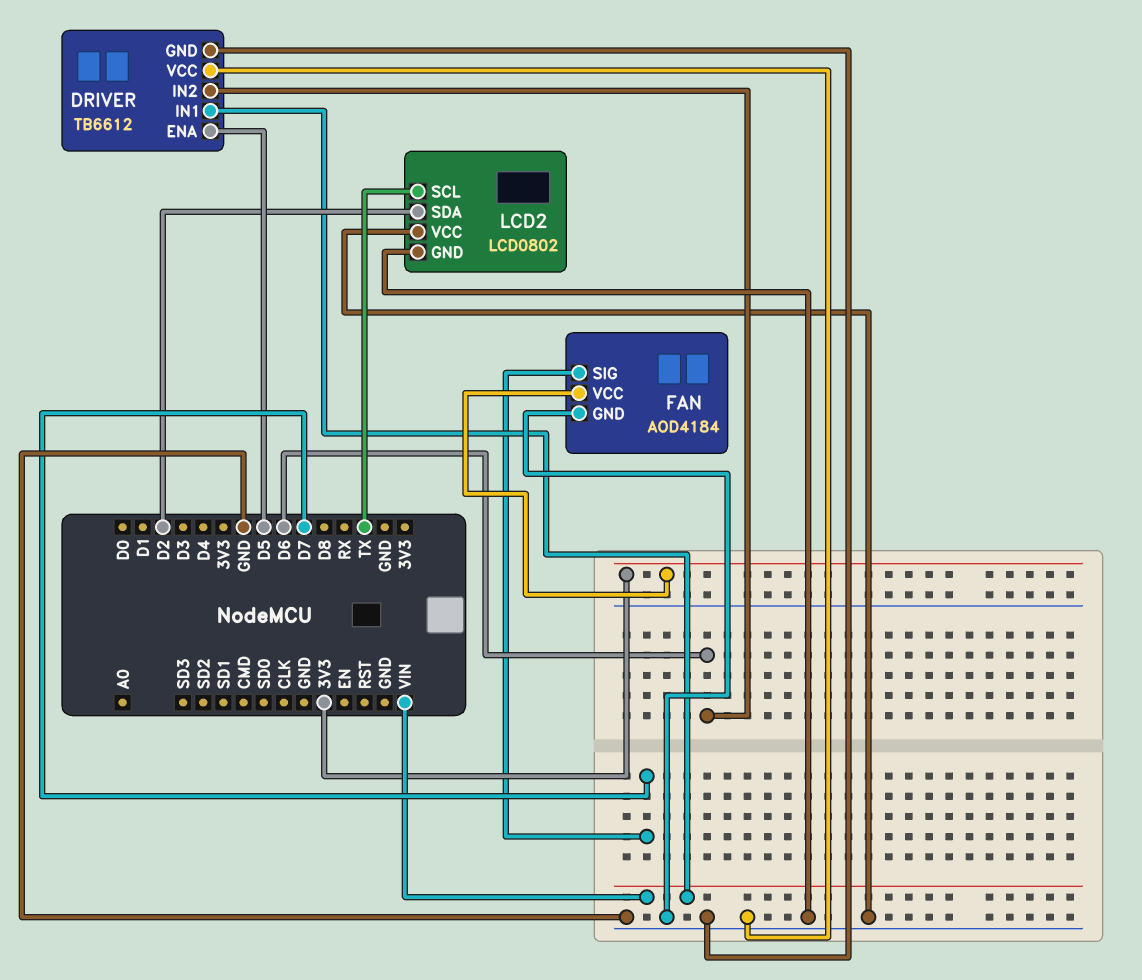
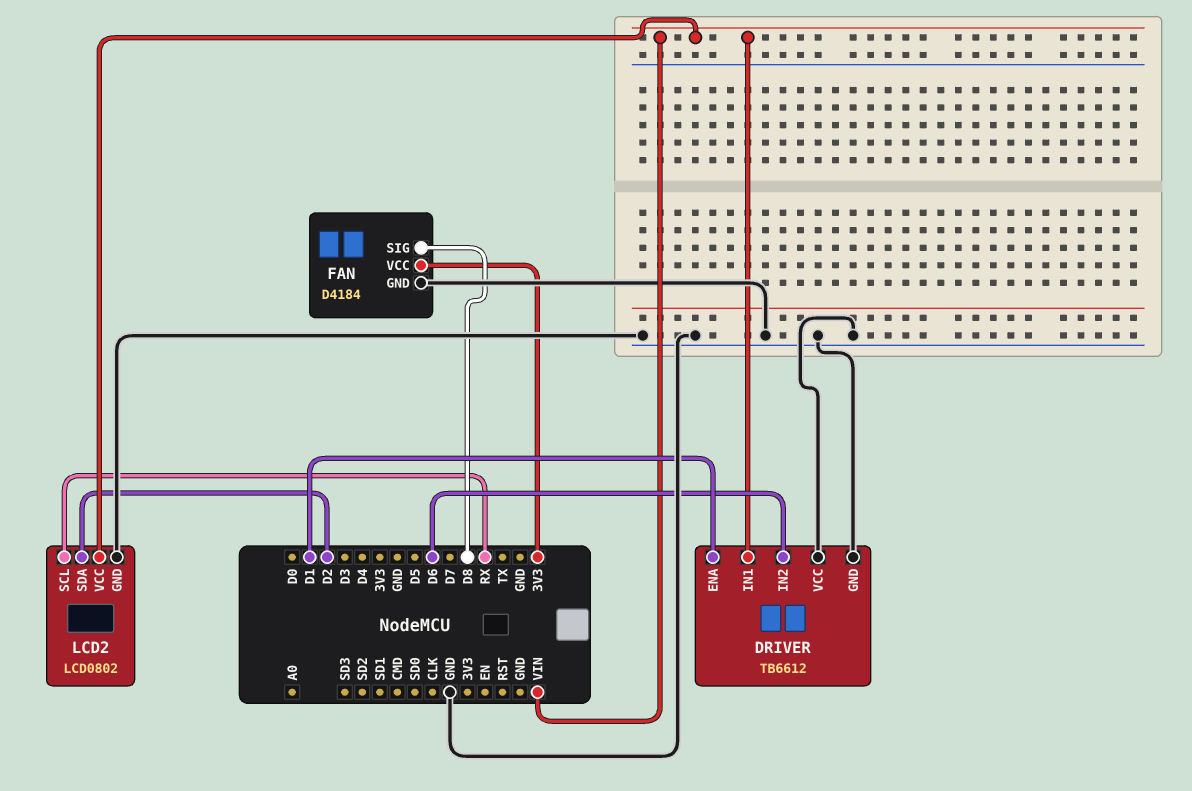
DRIVER pin ENA: D5 -> D1
FAN: AOD4184 -> D4184
FAN pin SIG: D7 -> D8
LCD2 pin SCL: TX -> RX
LCD2 pin VCC: GND -> VIN

